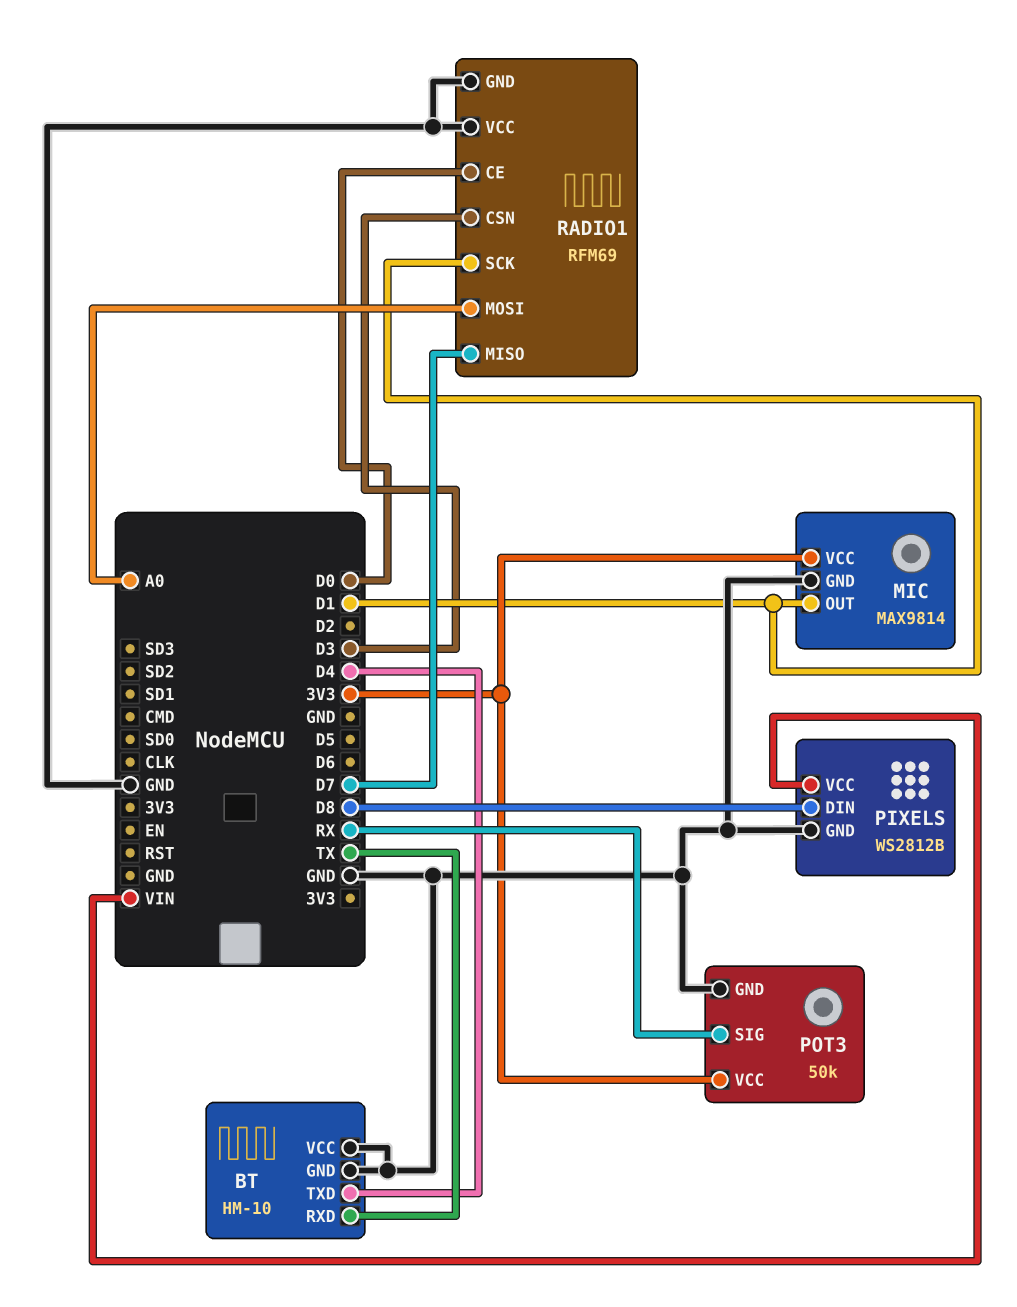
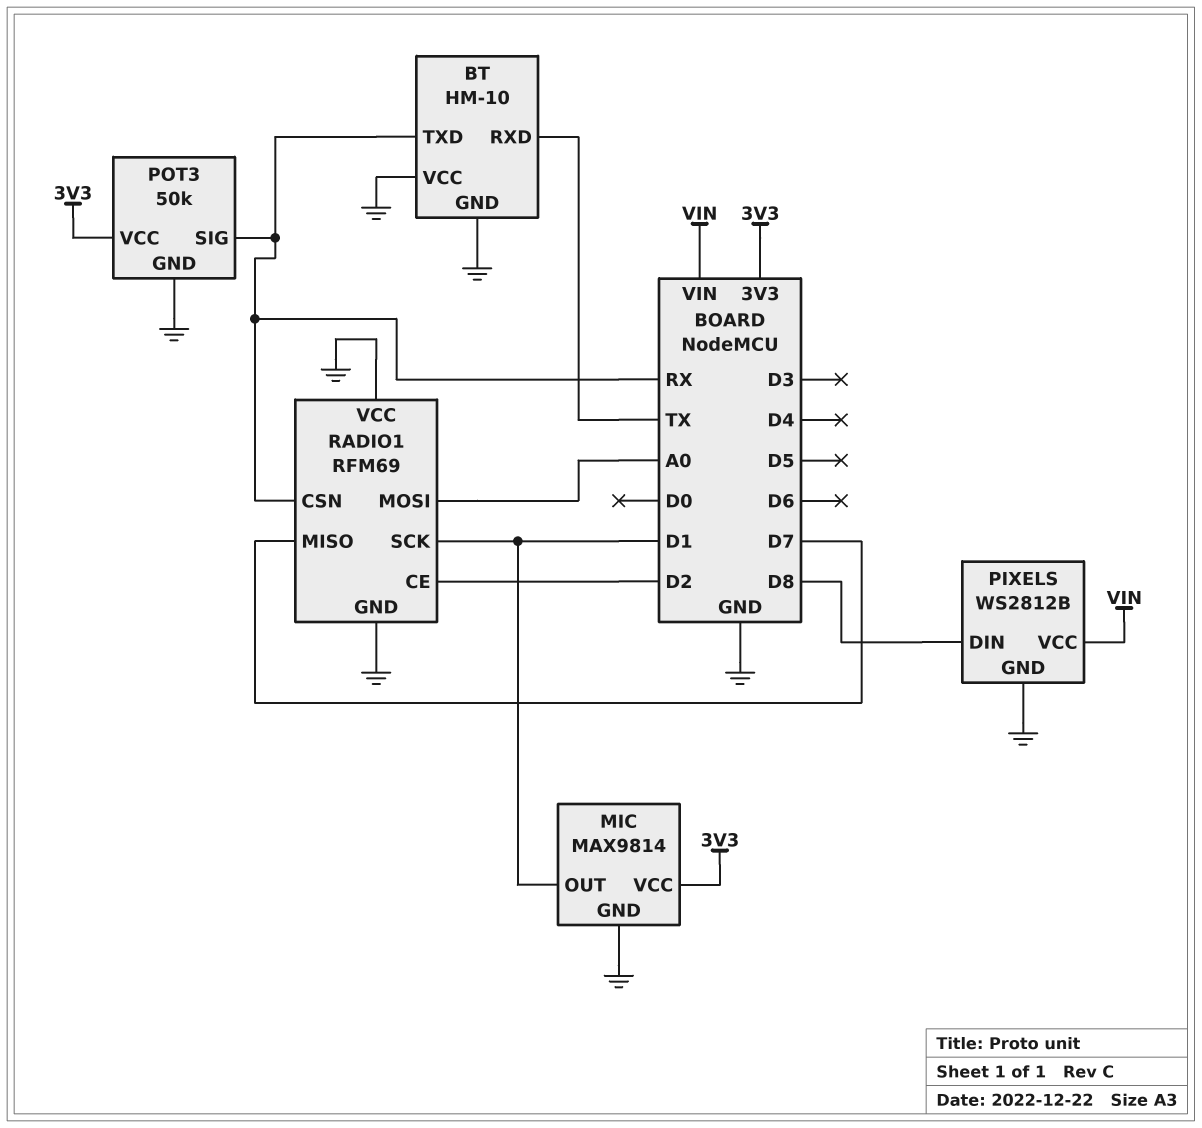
BT pin TXD: D4 -> RX
RADIO1 pin CE: D0 -> D2
RADIO1 pin CSN: D3 -> RX

